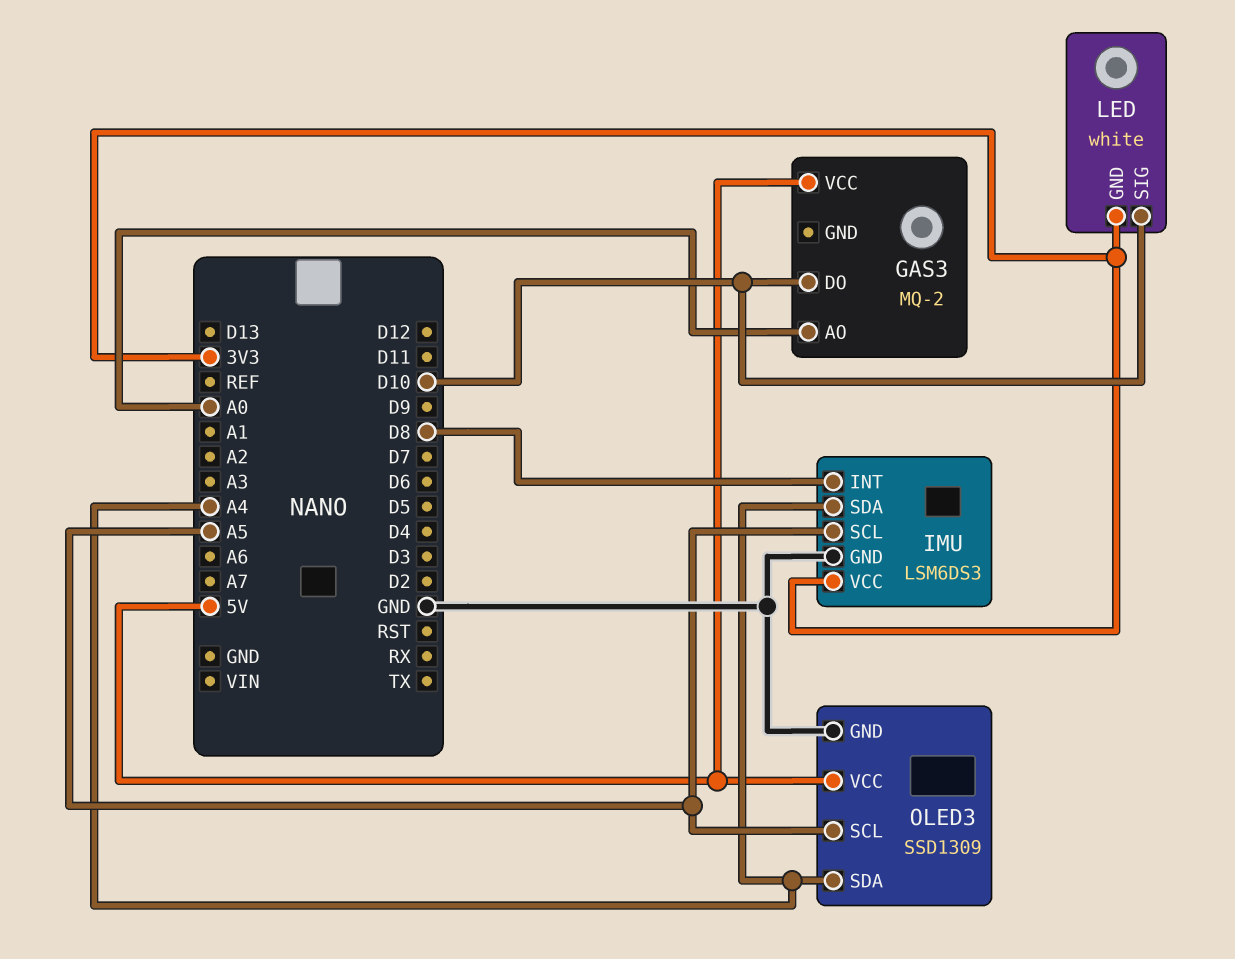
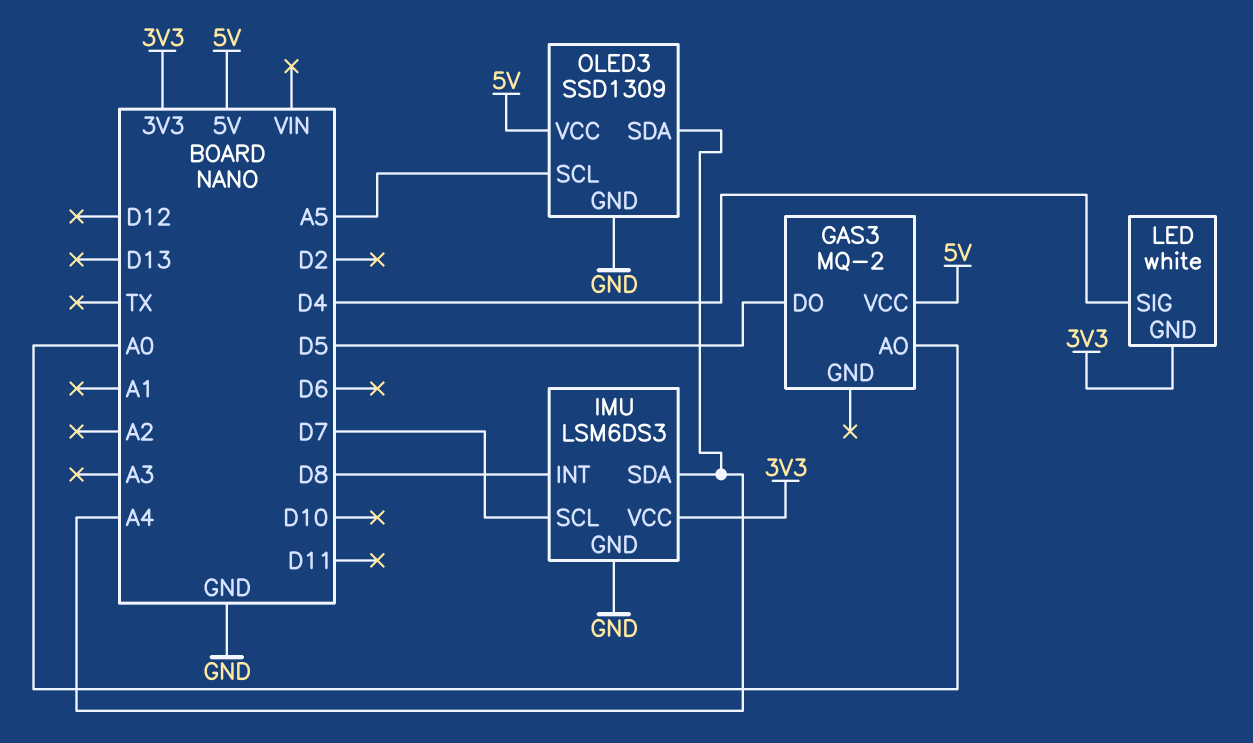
GAS3 pin DO: D10 -> D5
IMU pin SCL: A5 -> D7
LED pin SIG: D10 -> D4

